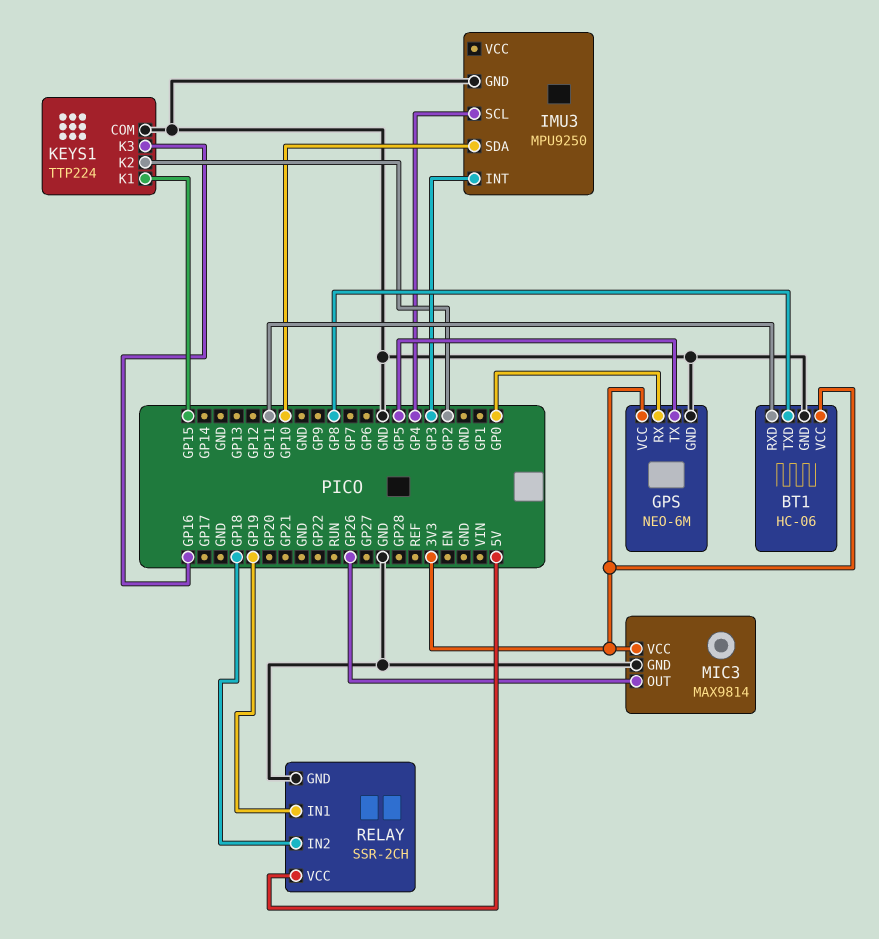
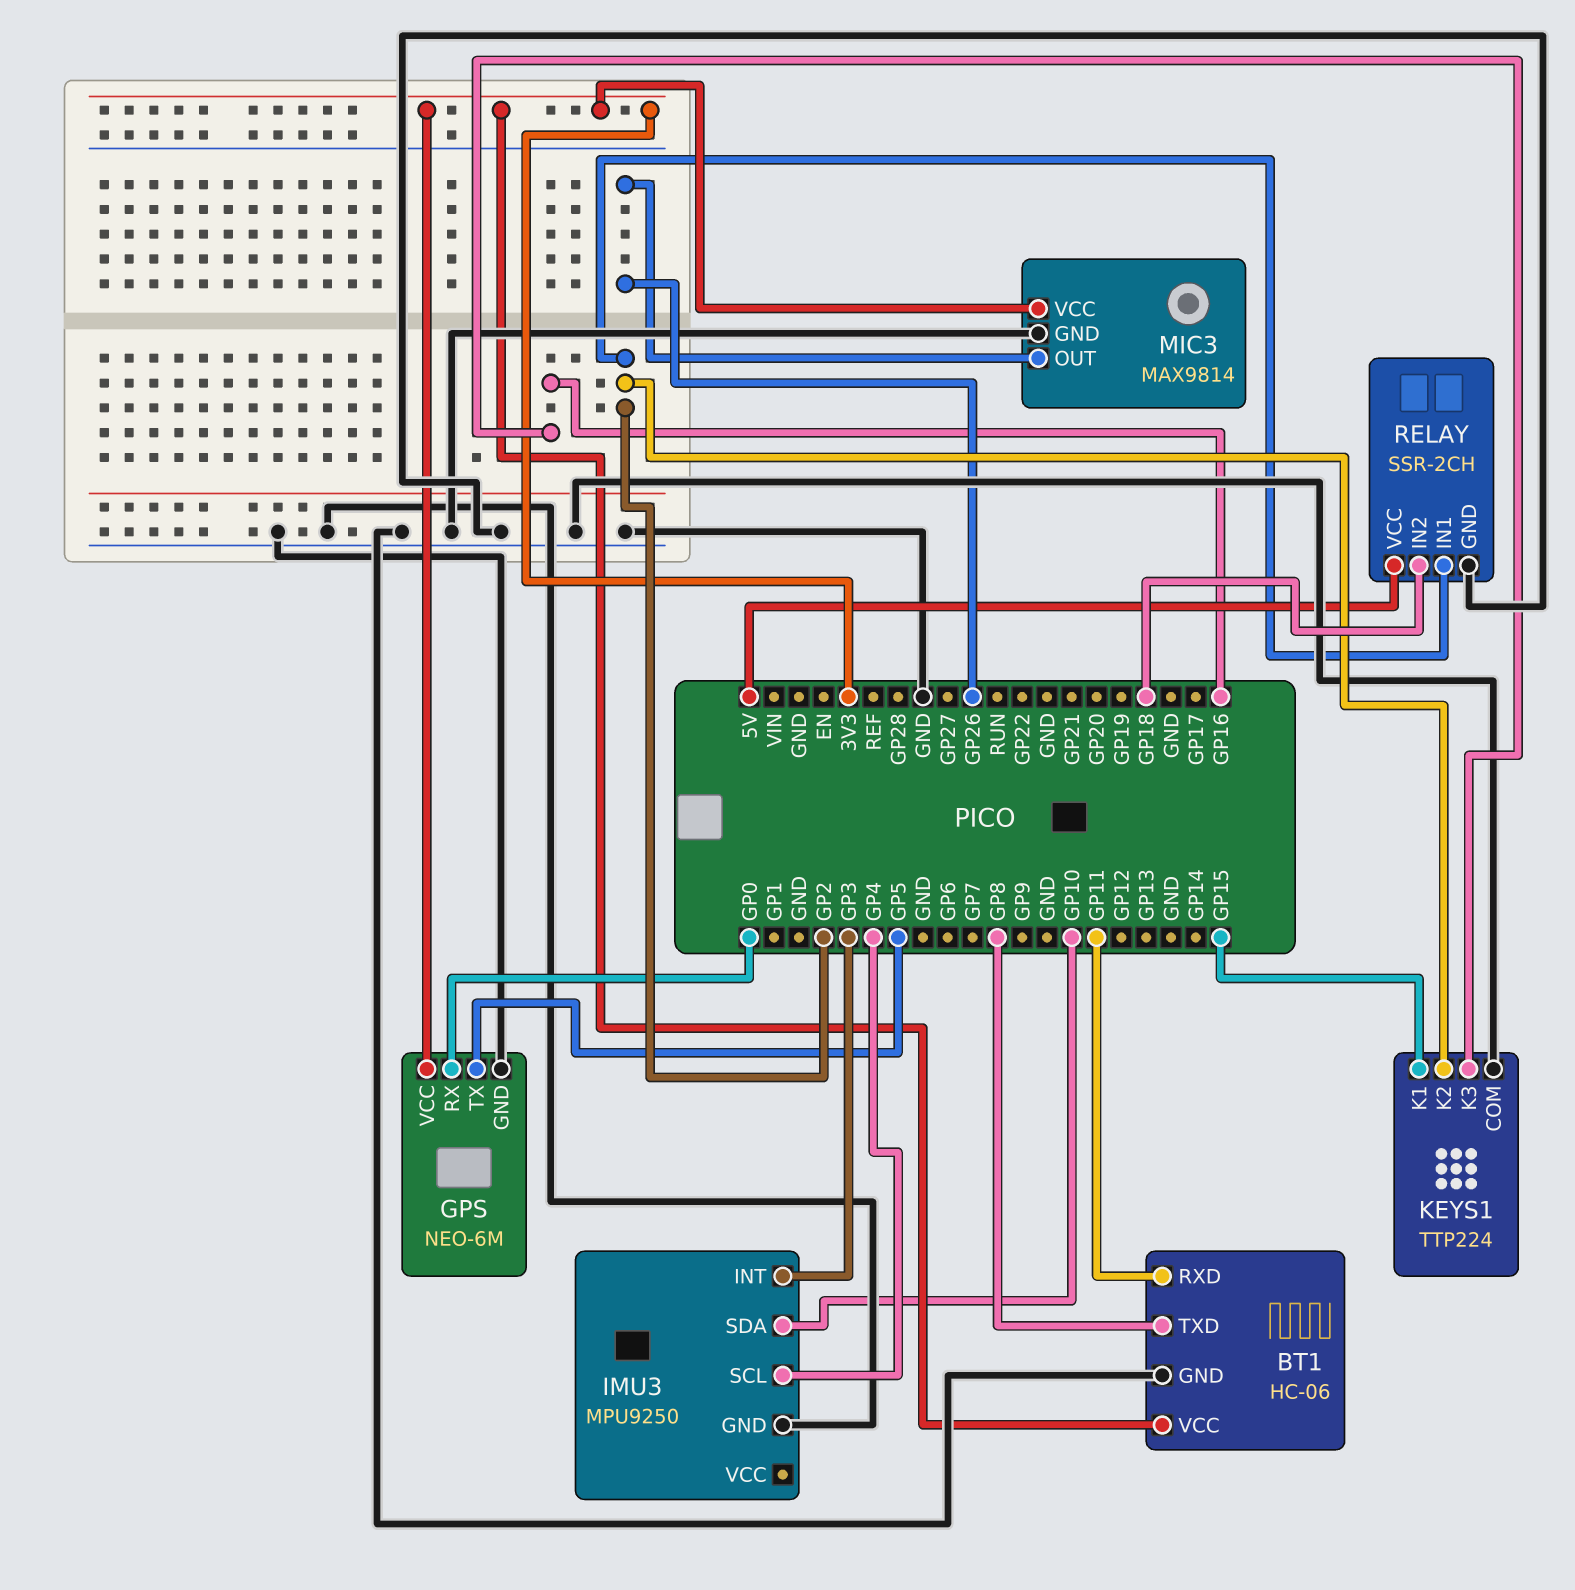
RELAY pin IN1: GP19 -> GP2

